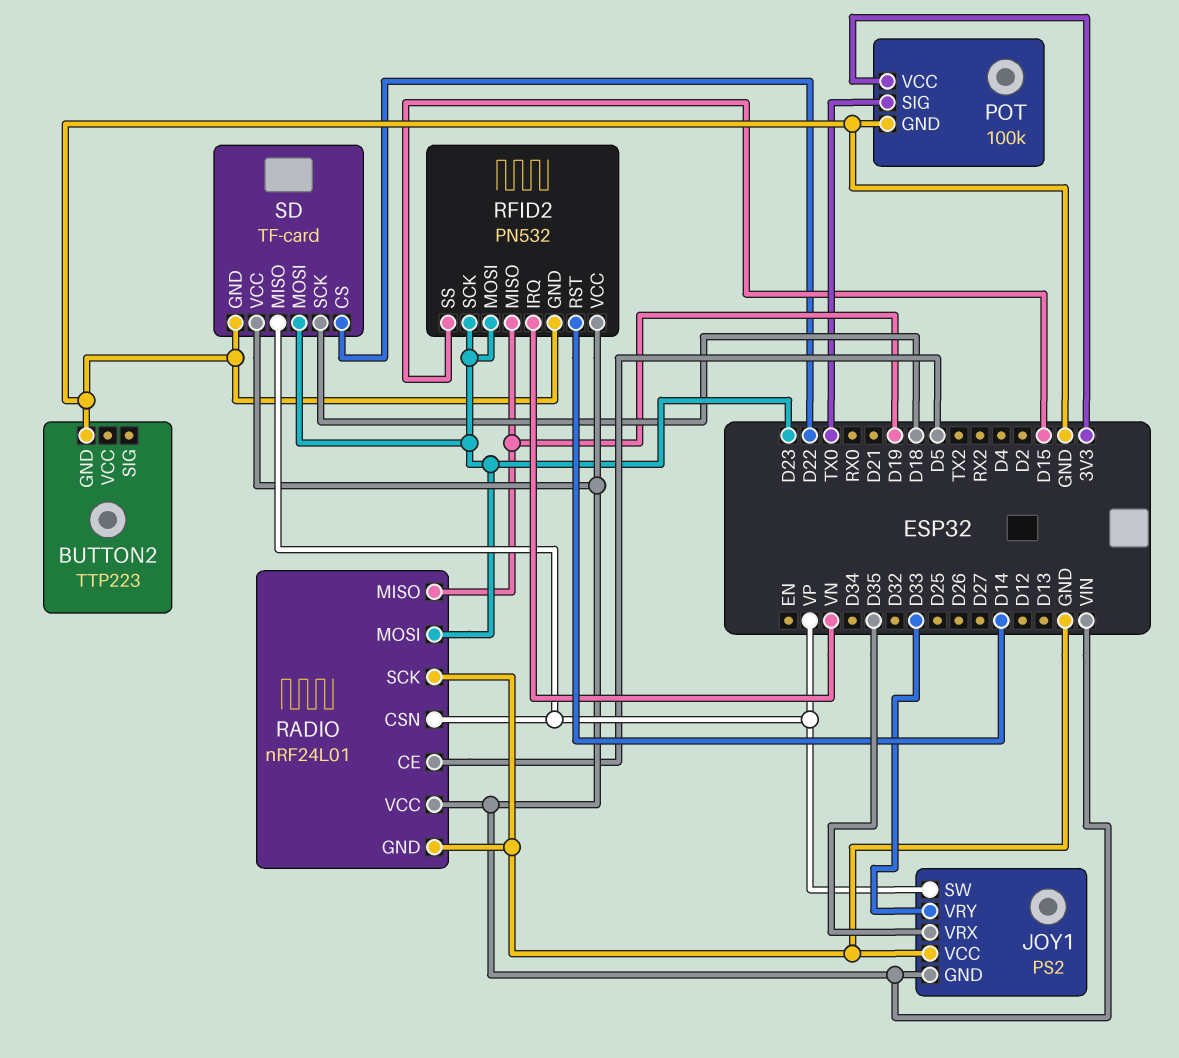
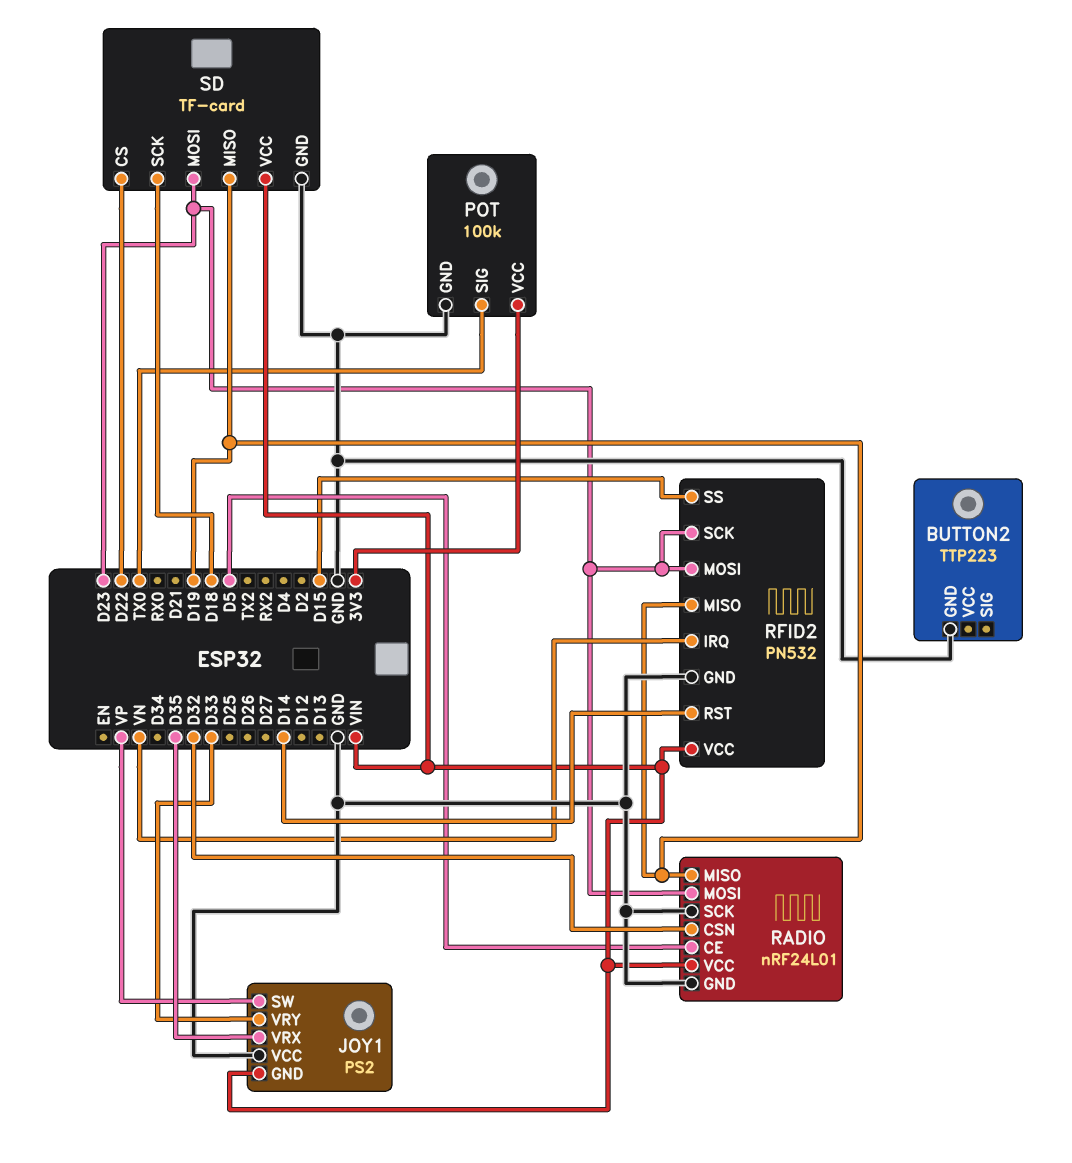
RADIO pin CSN: VP -> D32
SD pin MISO: VP -> D19

